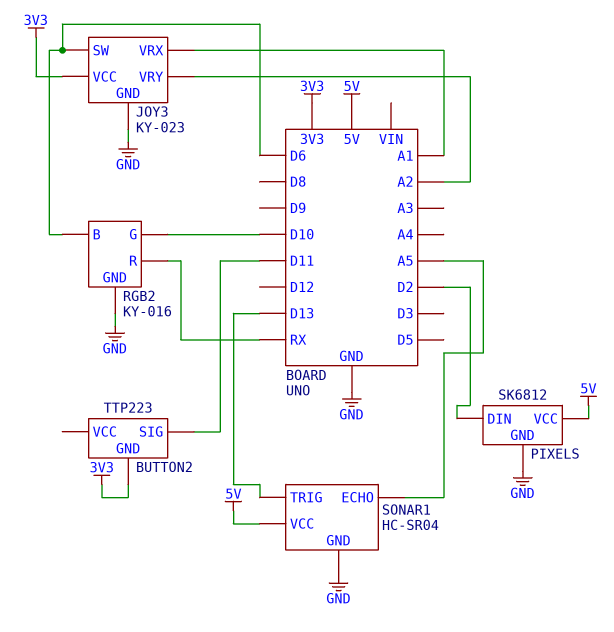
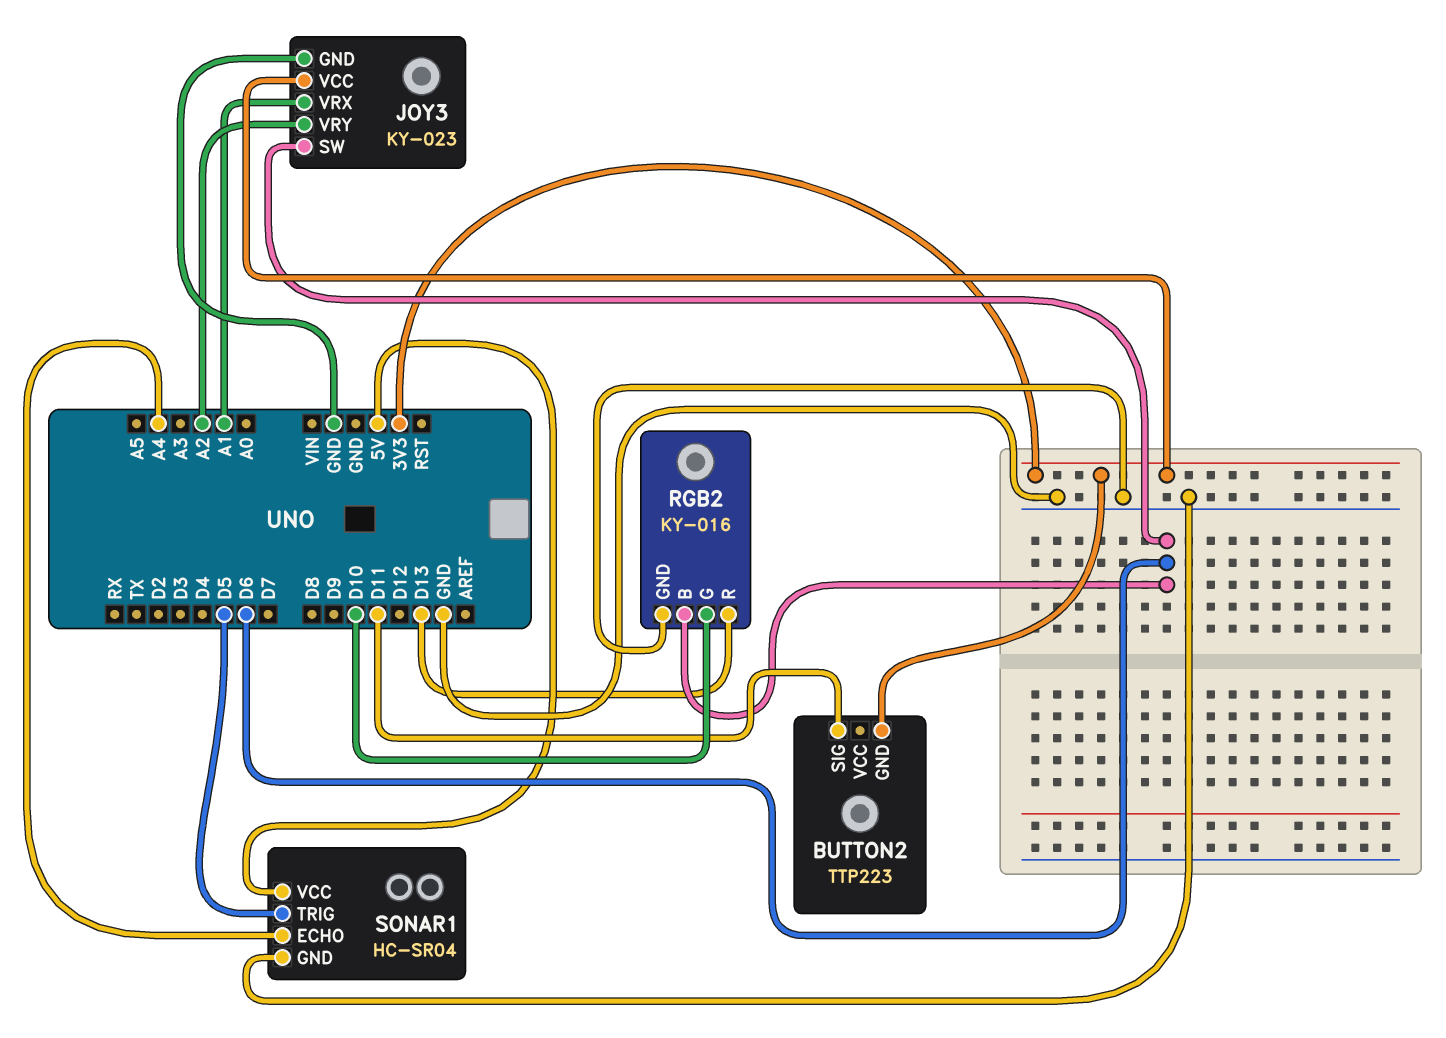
PIXELS: SK6812 -> none
PIXELS pin DIN: D2 -> none
PIXELS pin GND: GND -> none
PIXELS pin VCC: 5V -> none
RGB2 pin R: RX -> D13
SONAR1 pin ECHO: A5 -> A4
SONAR1 pin TRIG: D13 -> D5

